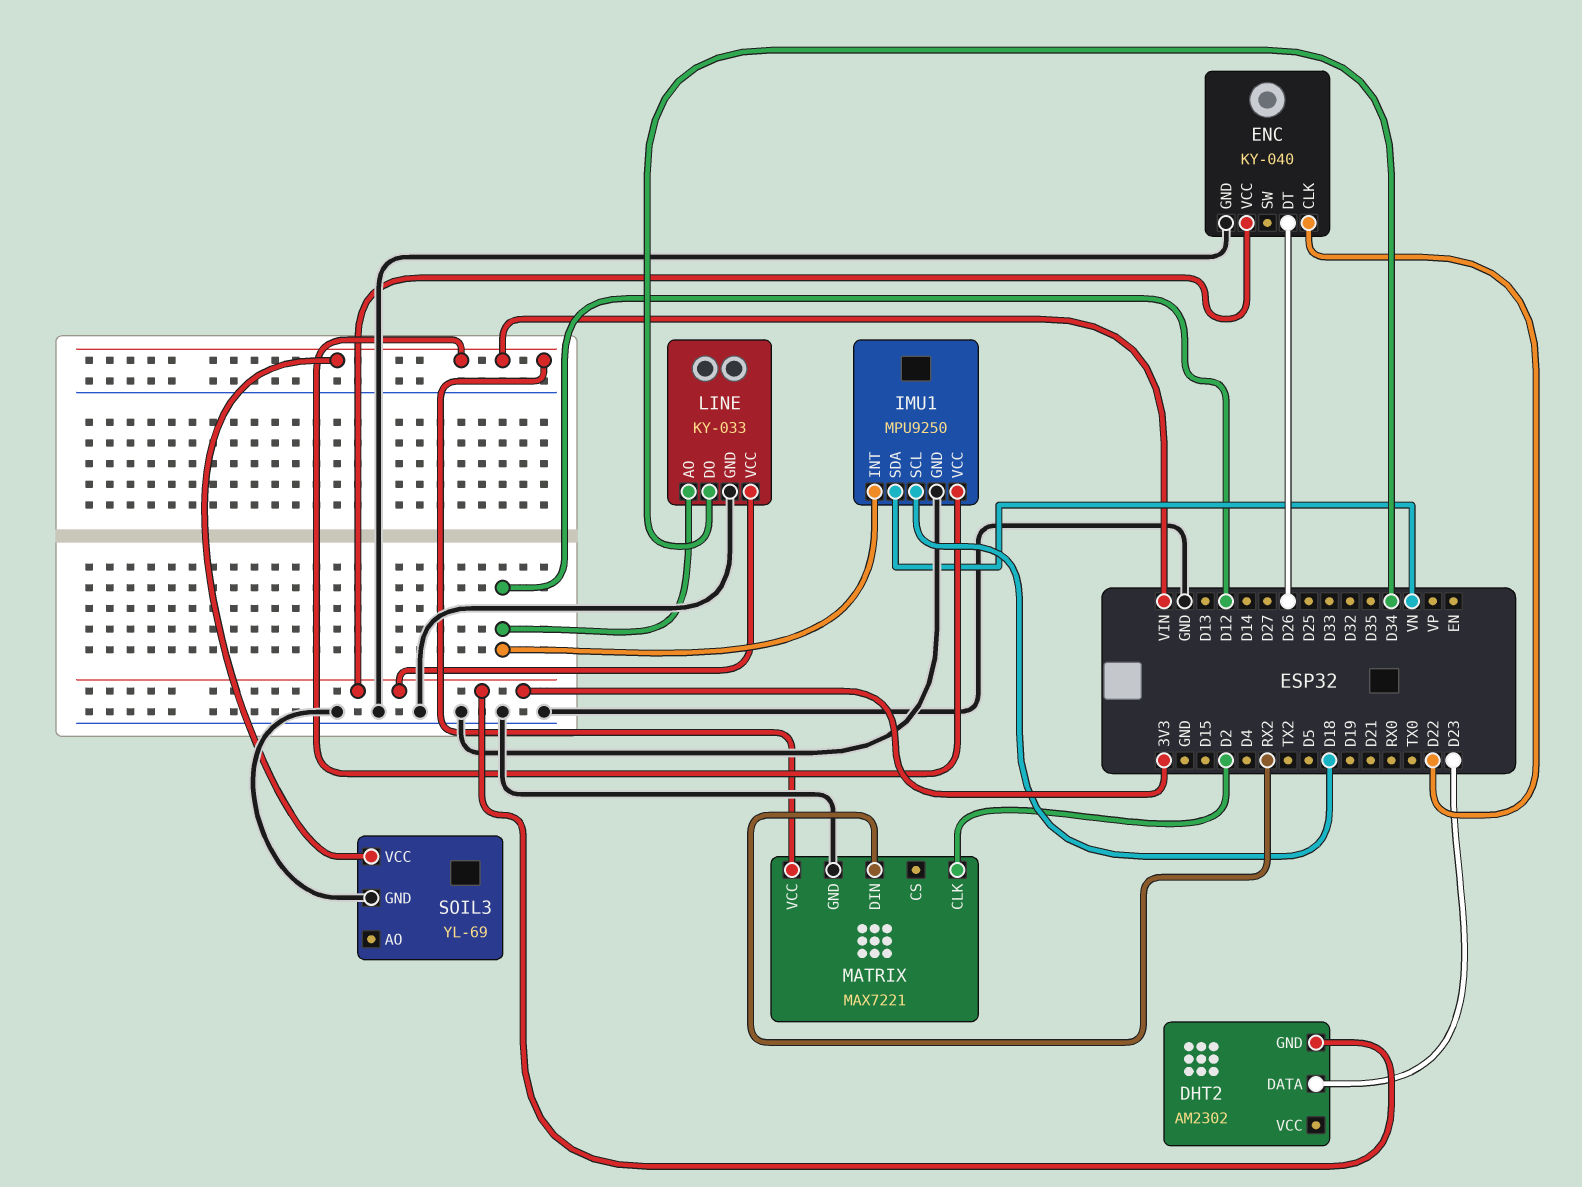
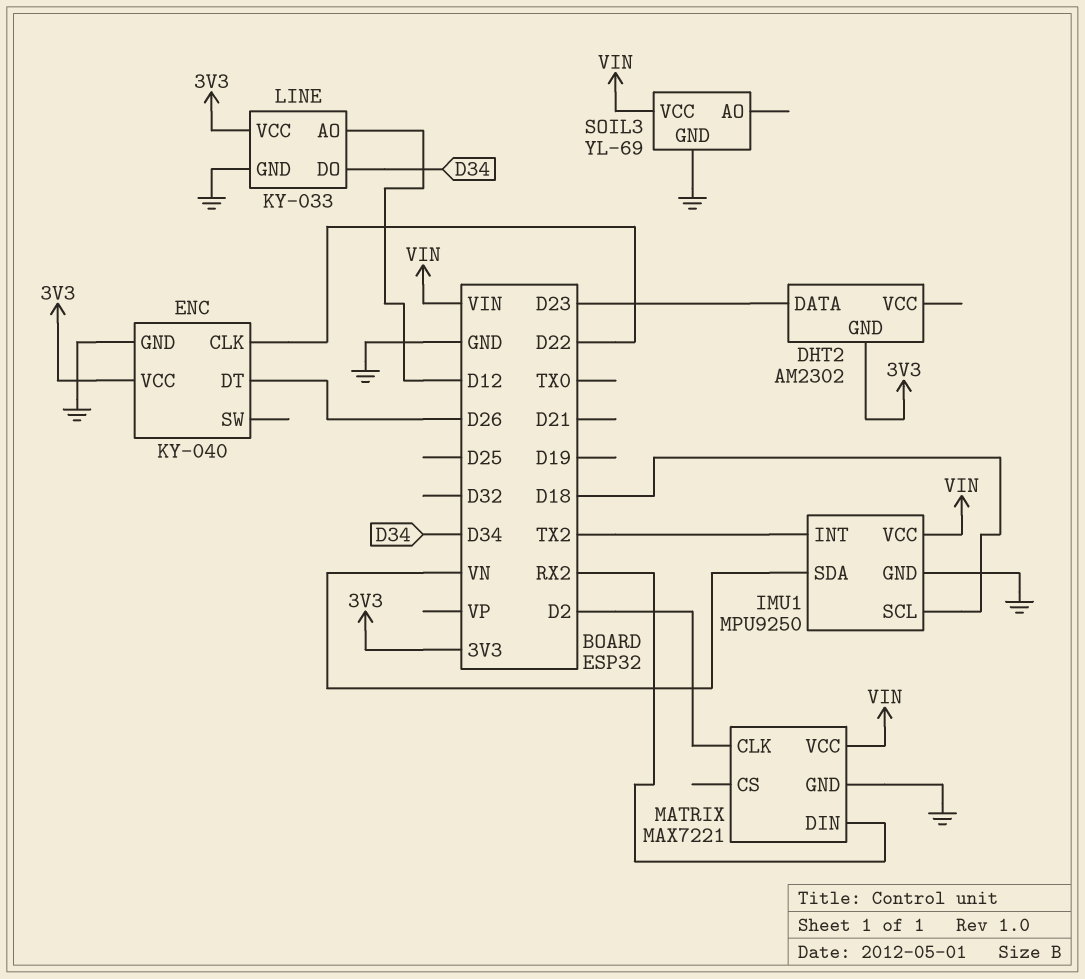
IMU1 pin INT: D12 -> TX2

